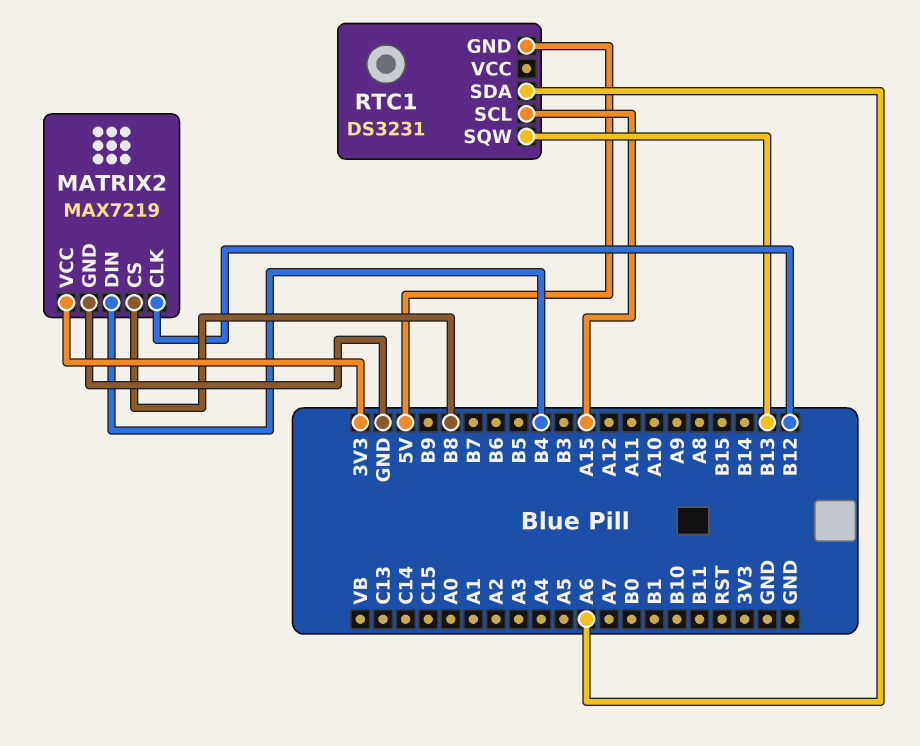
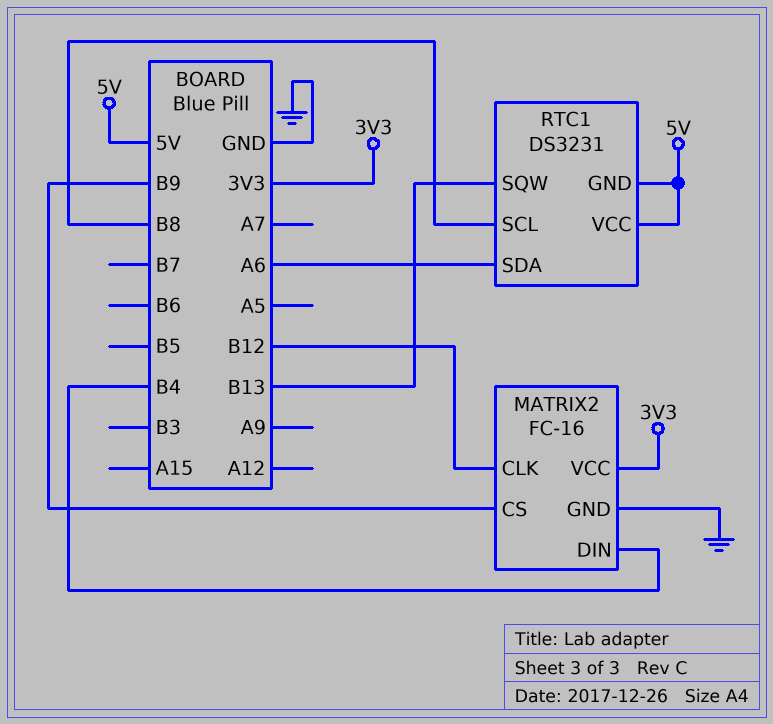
MATRIX2: MAX7219 -> FC-16
MATRIX2 pin CS: B8 -> B9
RTC1 pin SCL: A15 -> B8
RTC1 pin VCC: none -> 5V

